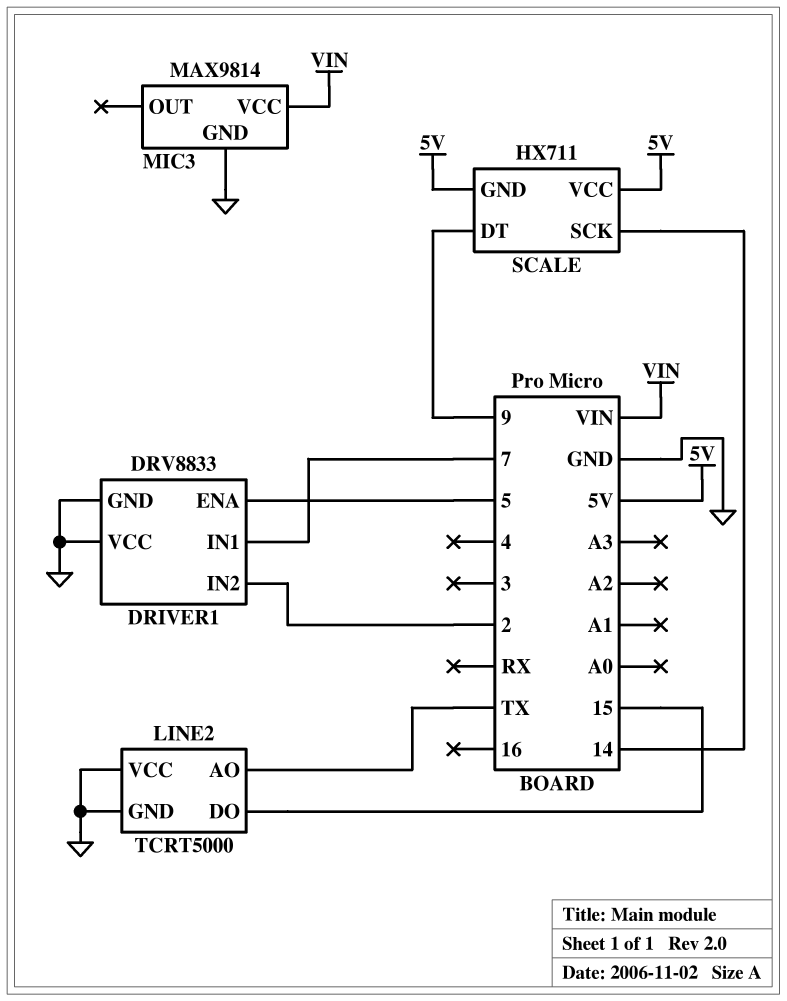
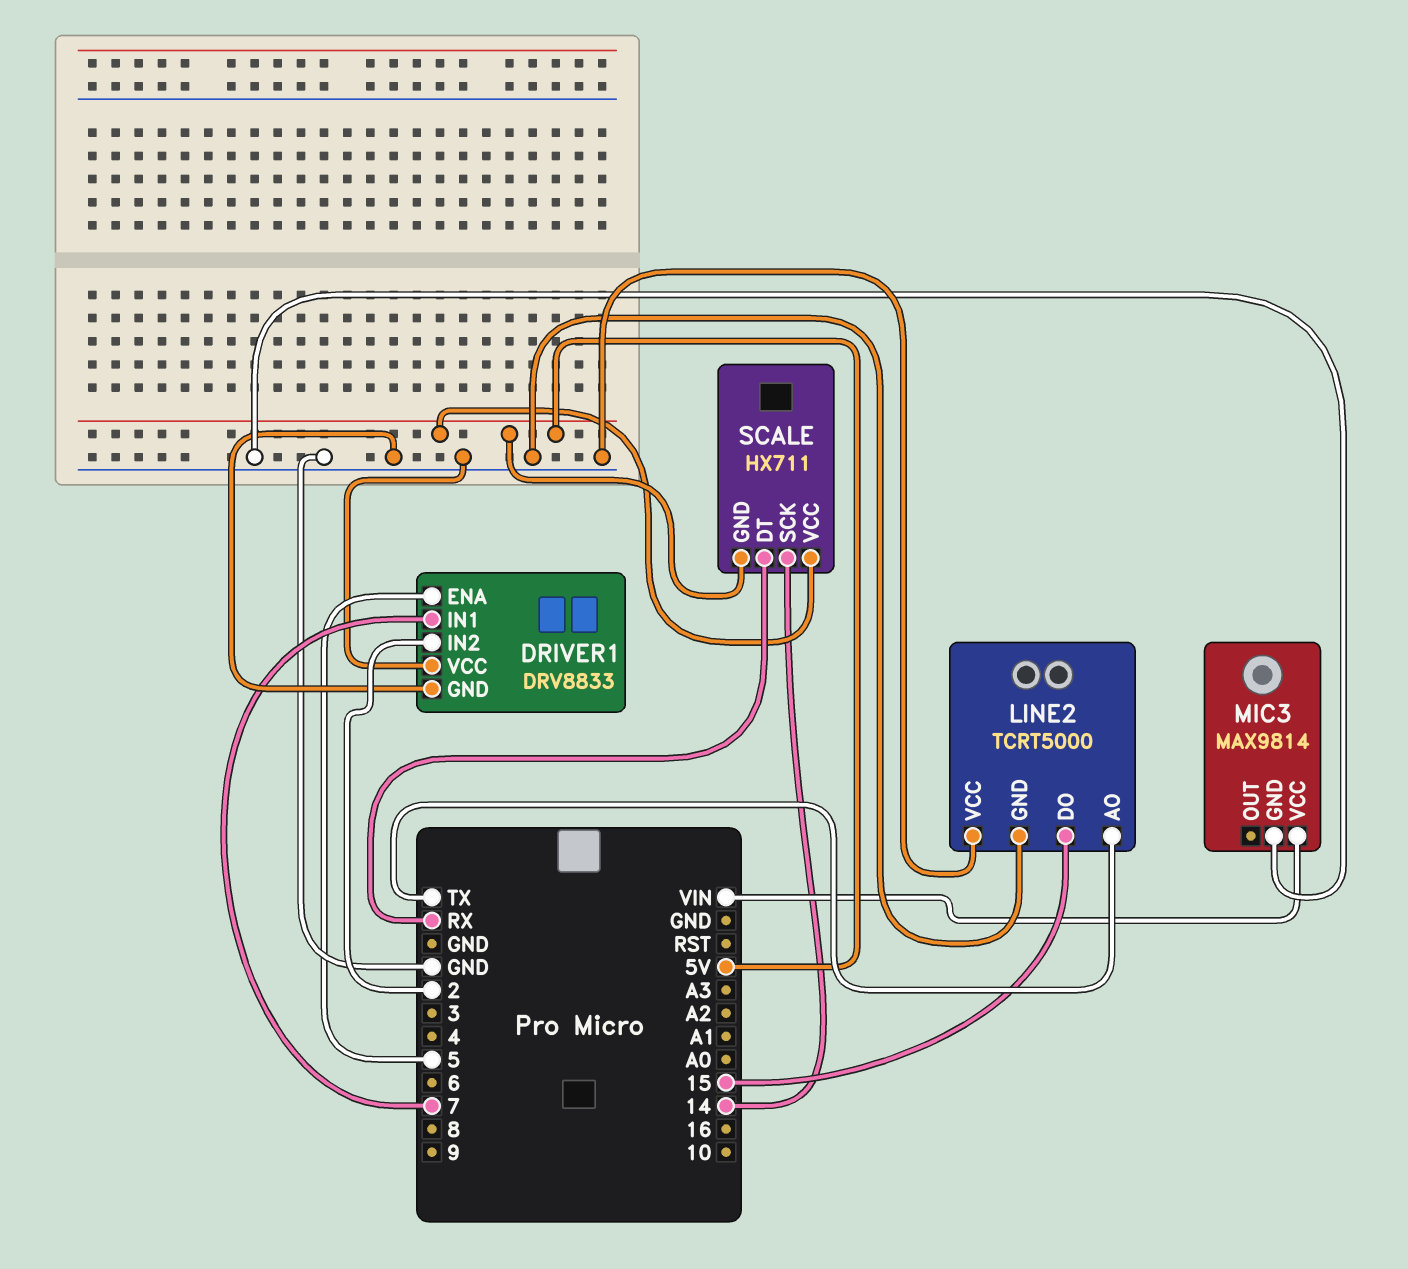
SCALE pin DT: 9 -> RX

